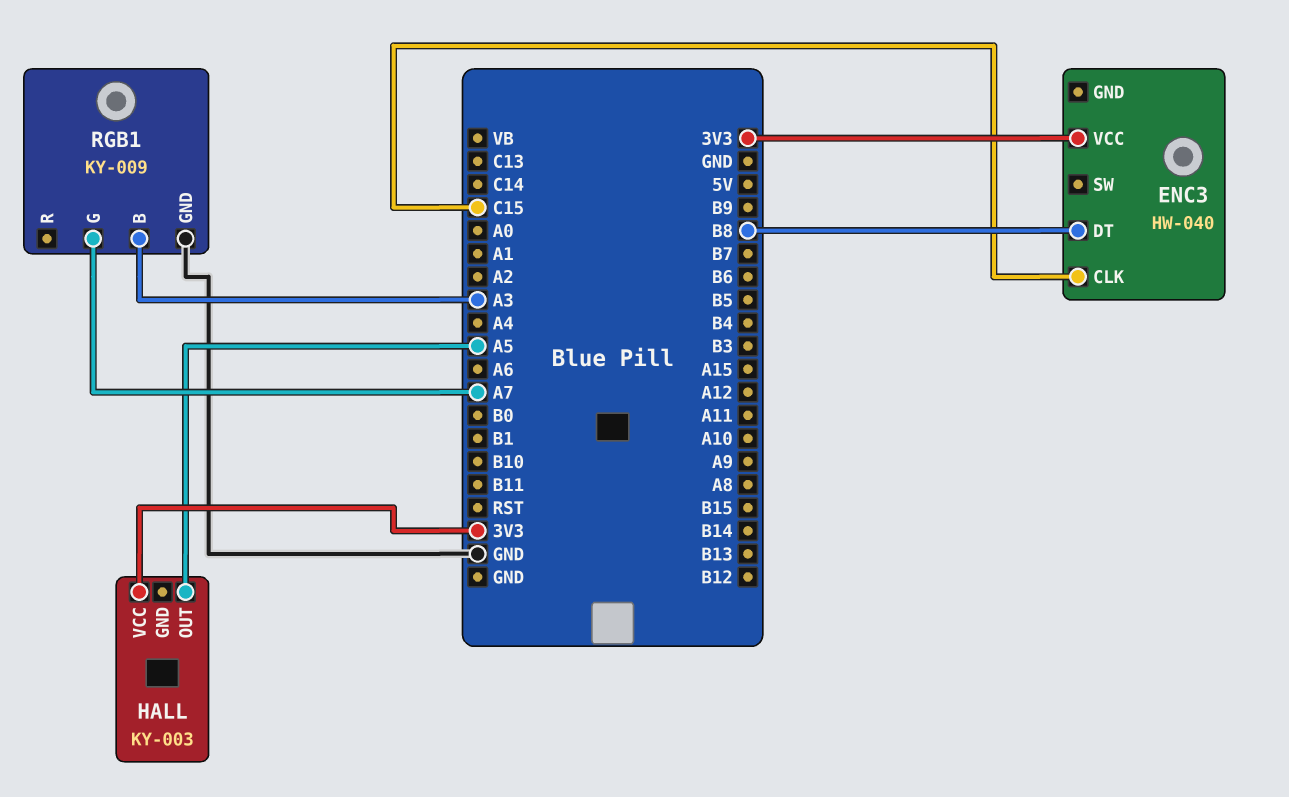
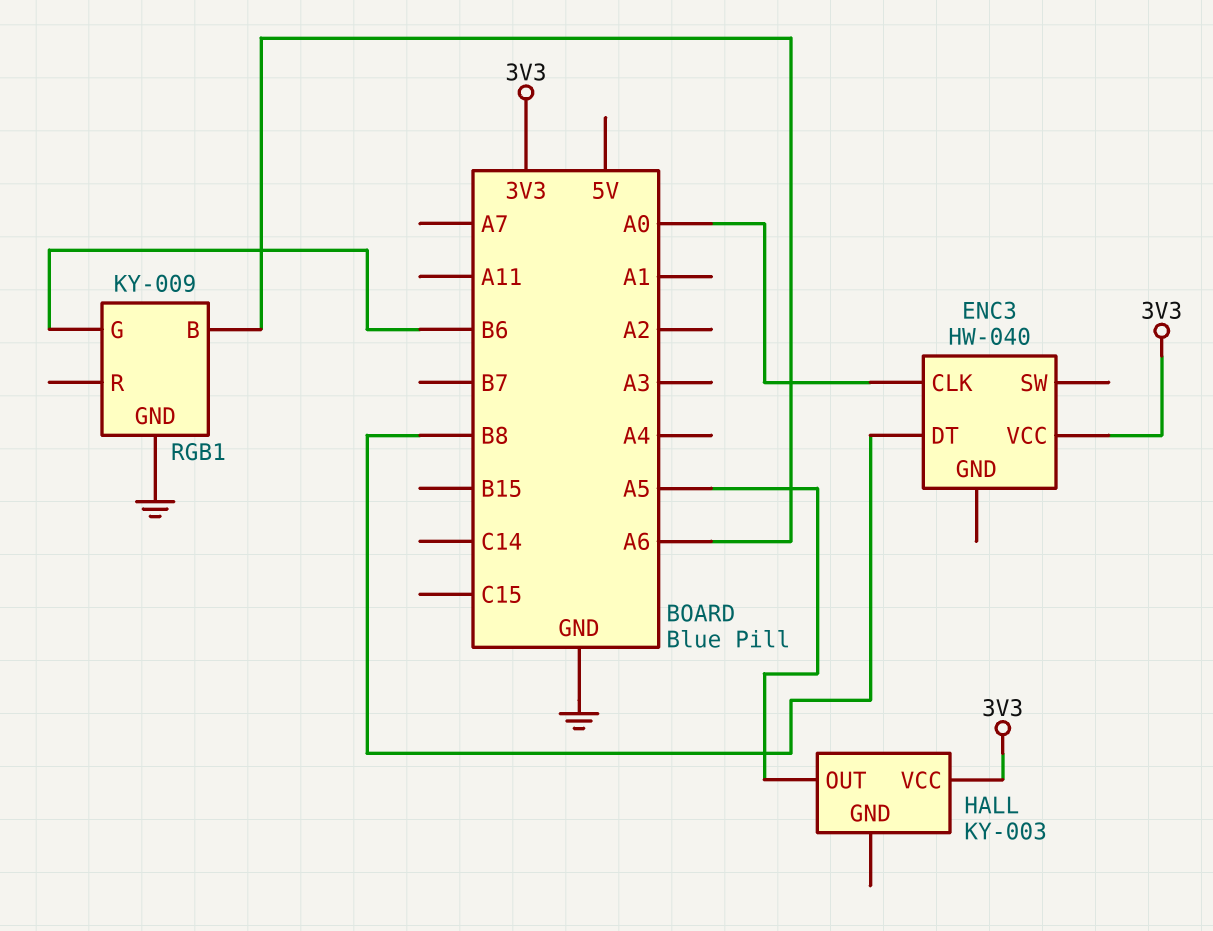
ENC3 pin CLK: C15 -> A0
RGB1 pin B: A3 -> A6
RGB1 pin G: A7 -> B6

